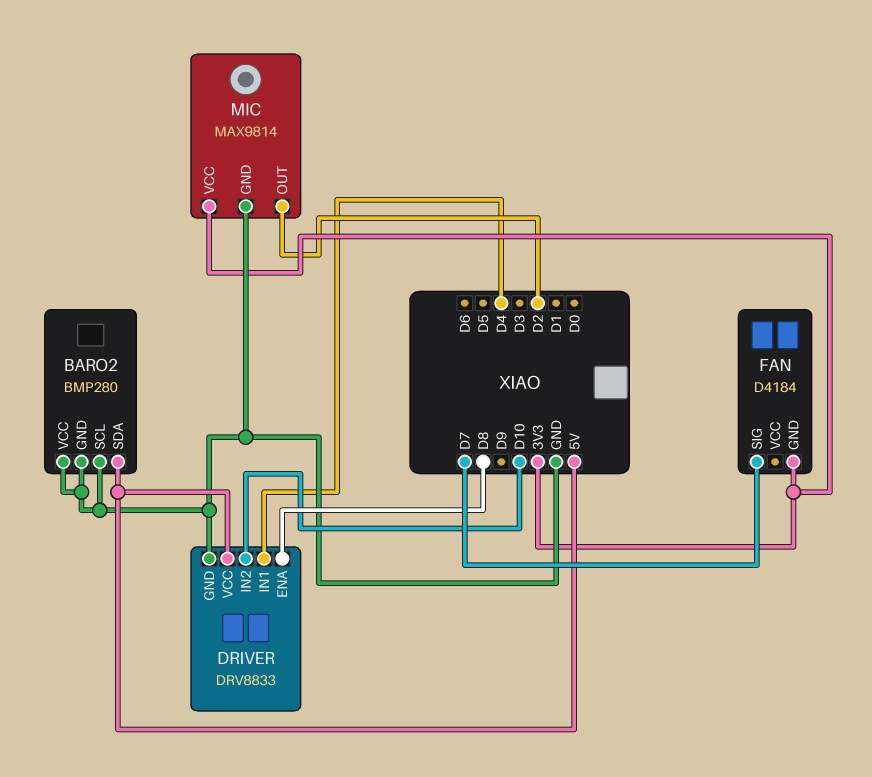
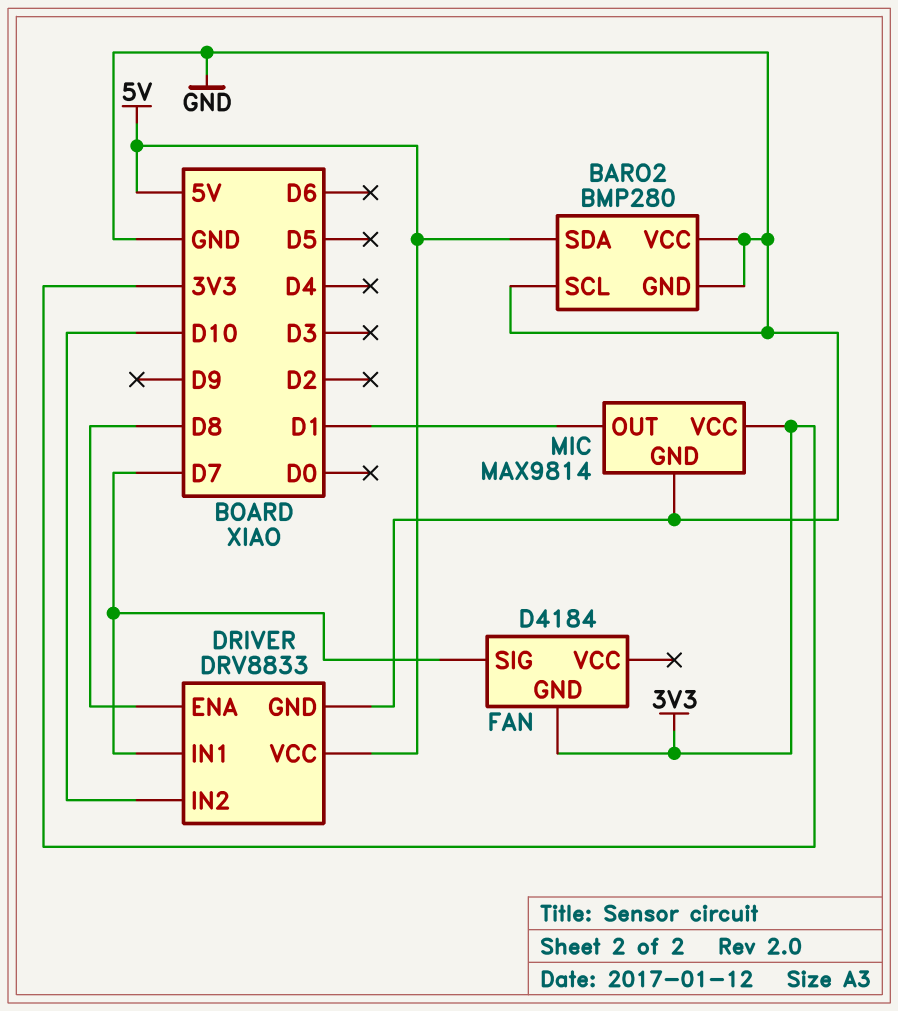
DRIVER pin IN1: D4 -> D7
MIC pin OUT: D2 -> D1

